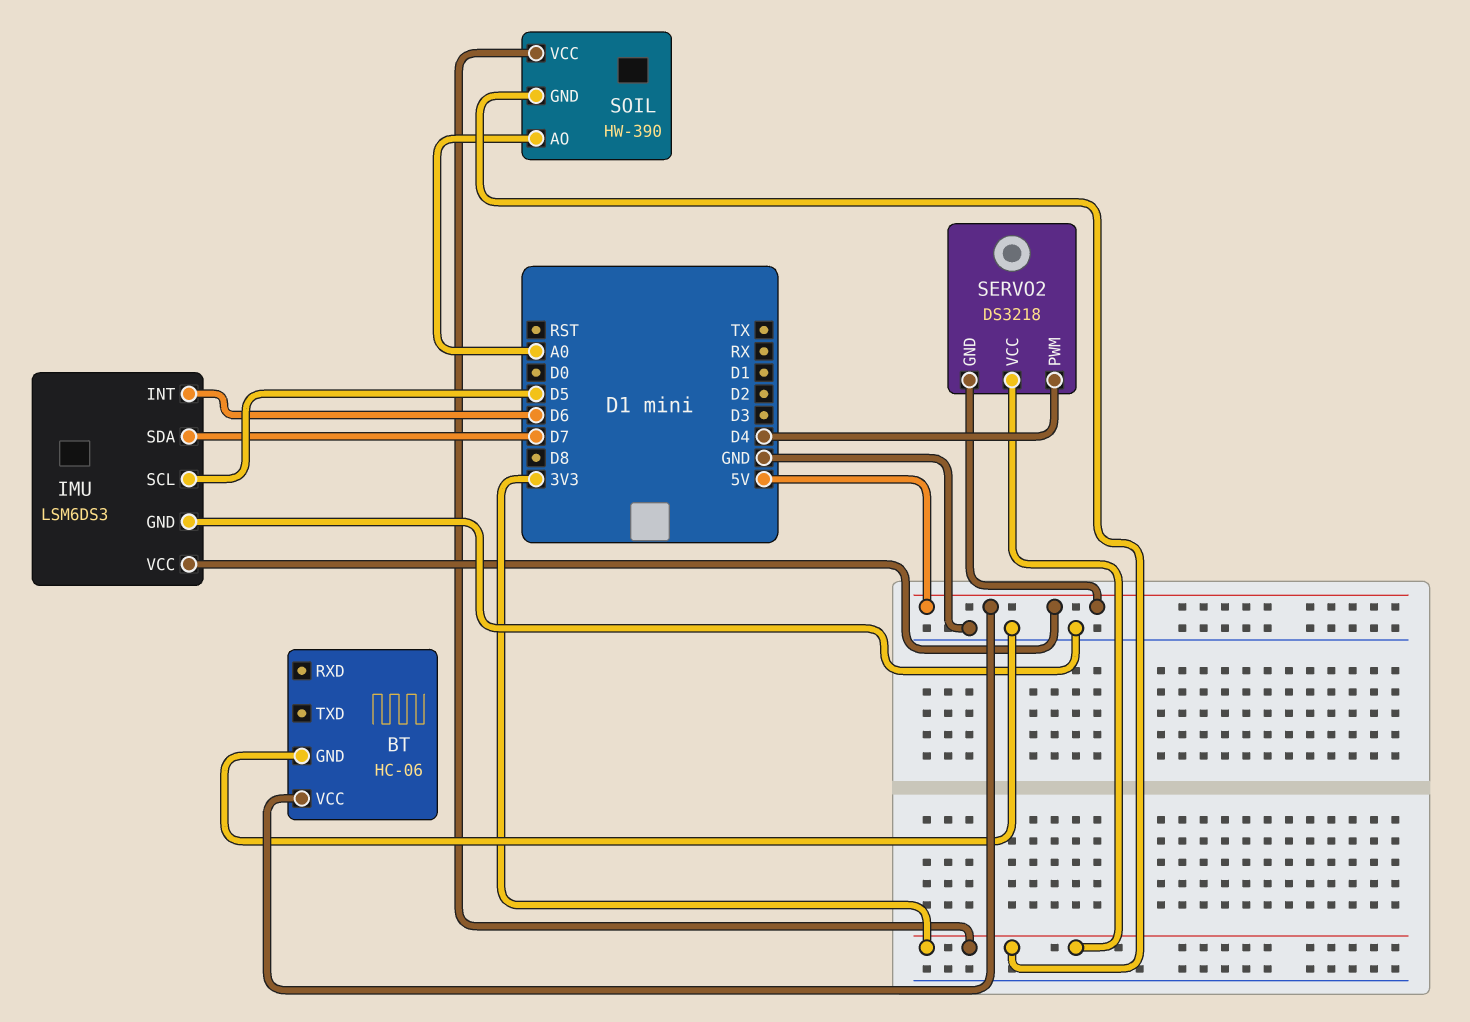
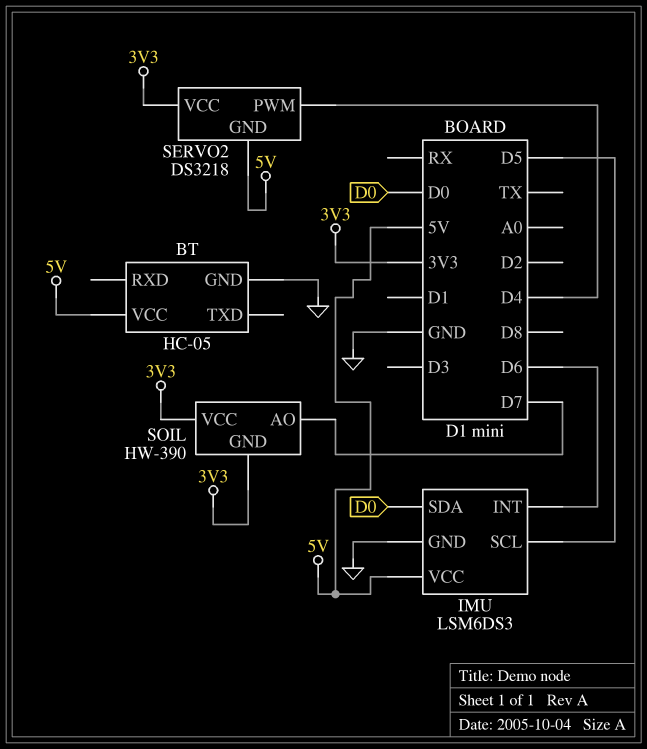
BT: HC-06 -> HC-05
IMU pin SDA: D7 -> D0
SOIL pin AO: A0 -> D7

